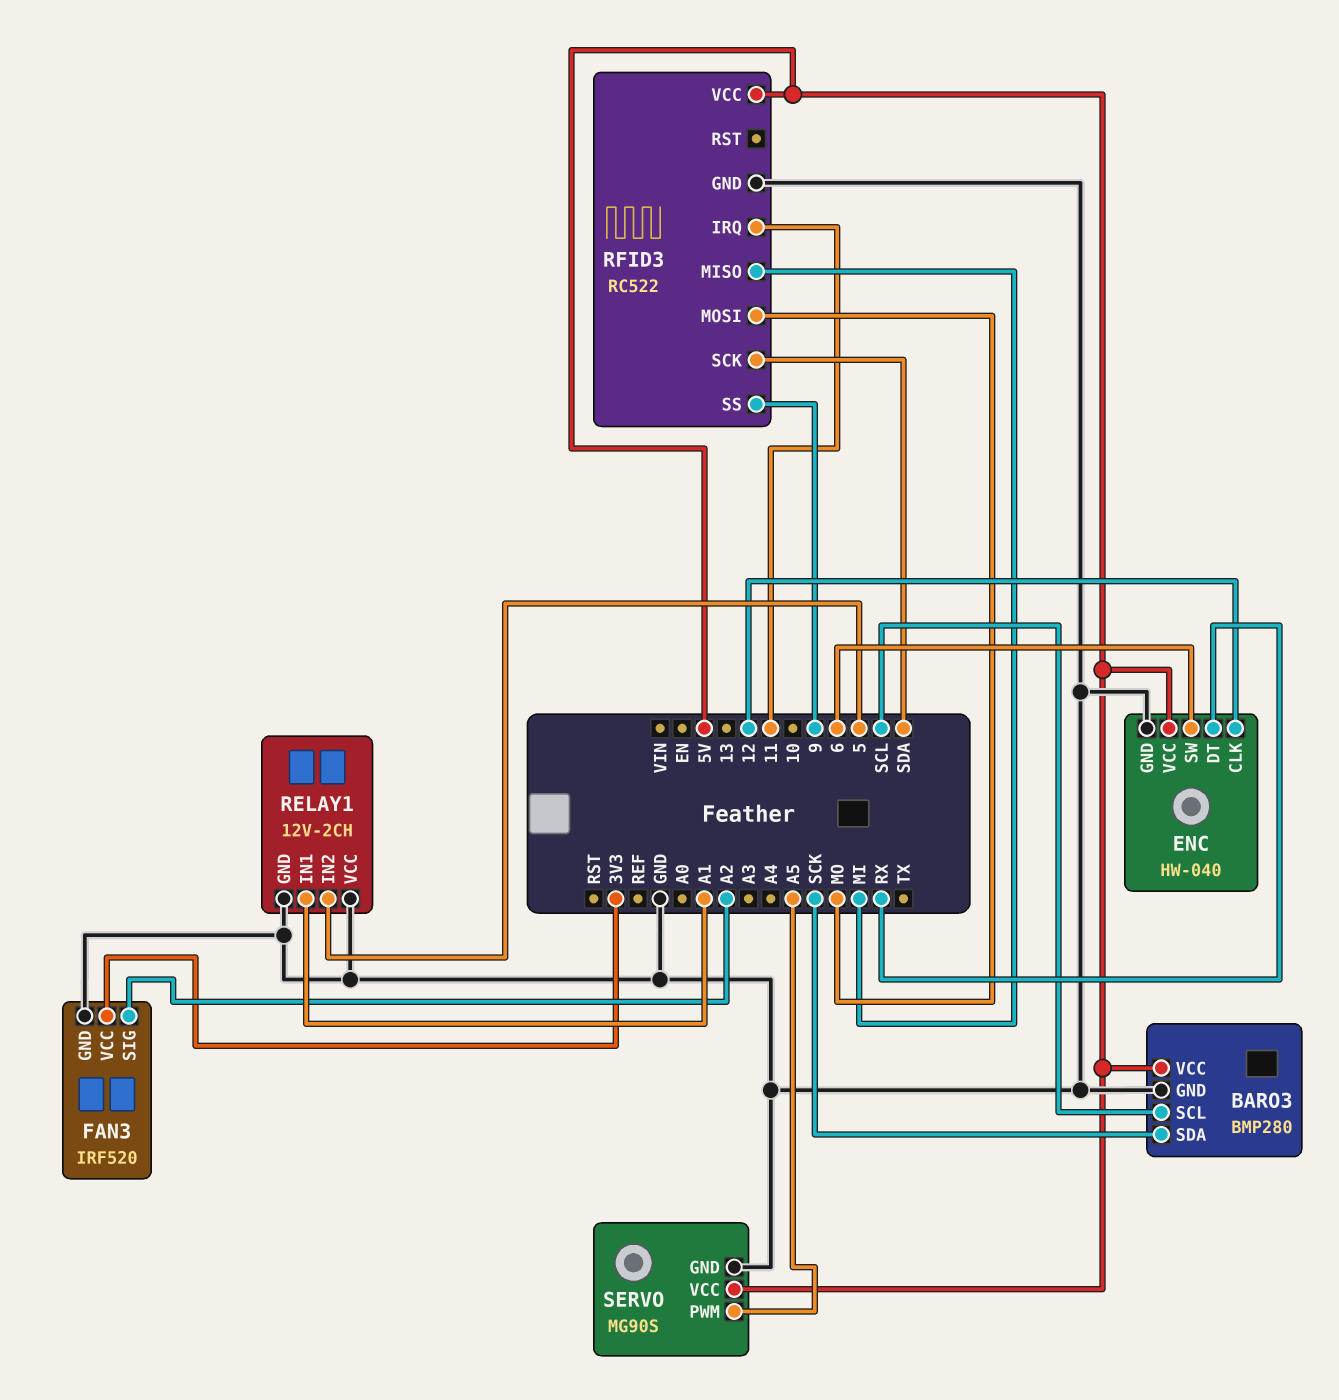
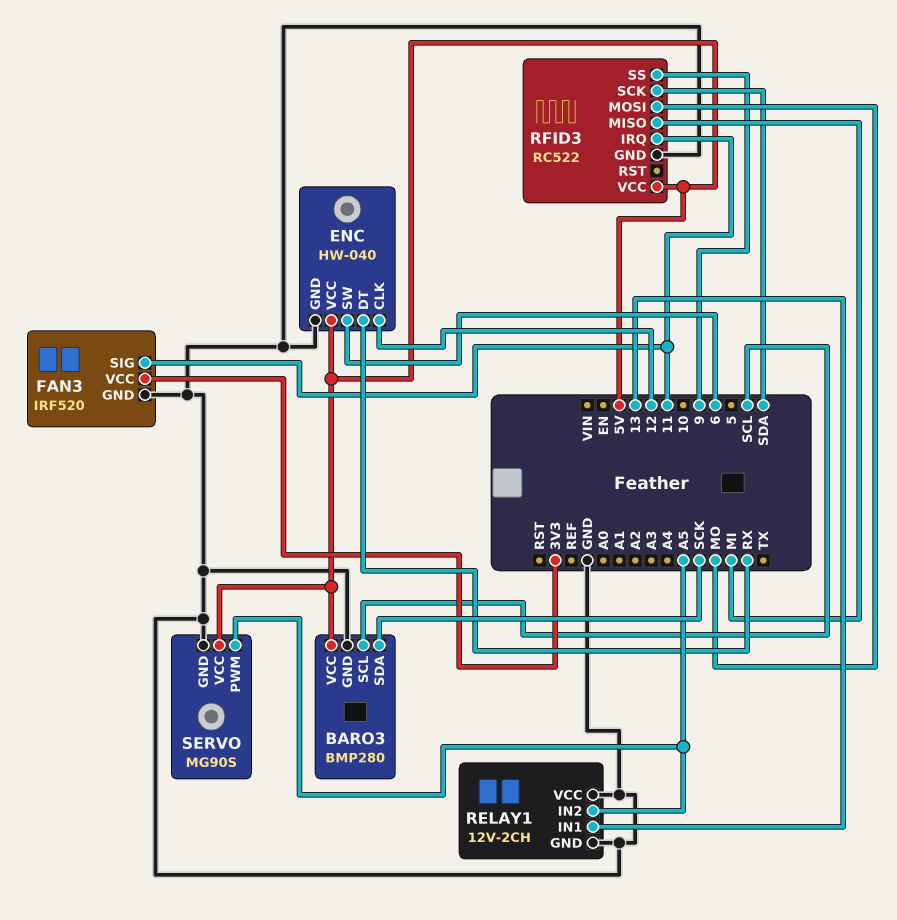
FAN3 pin SIG: A2 -> 11
RELAY1 pin IN1: A1 -> 13
RELAY1 pin IN2: 5 -> A5

